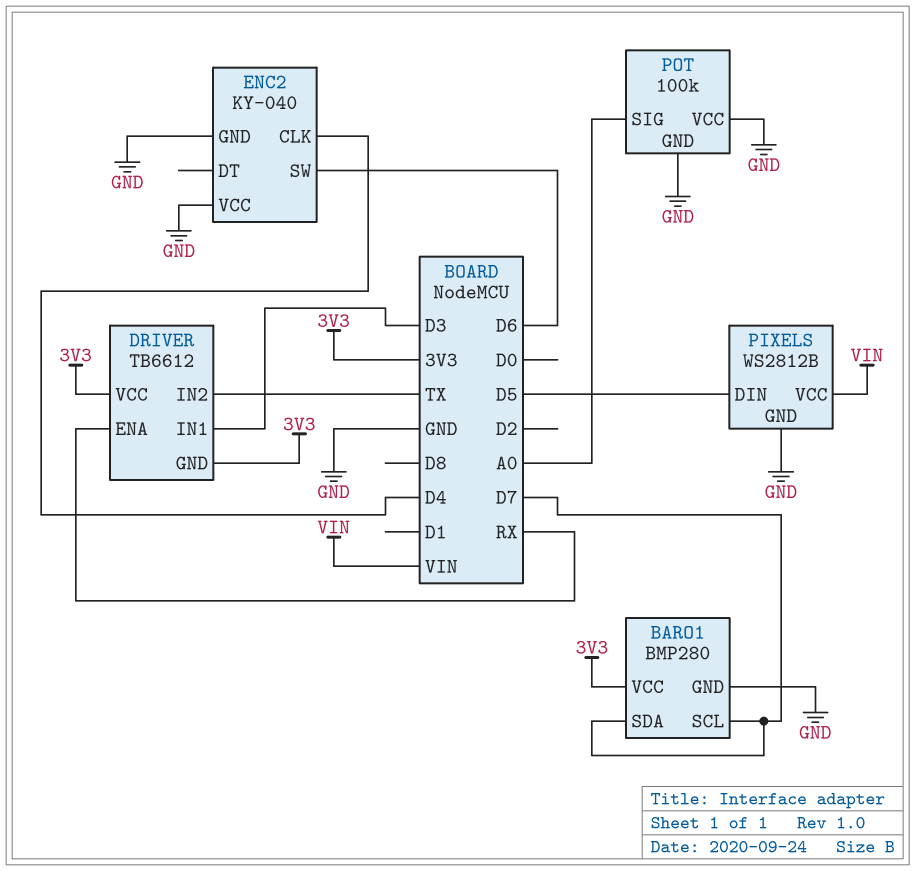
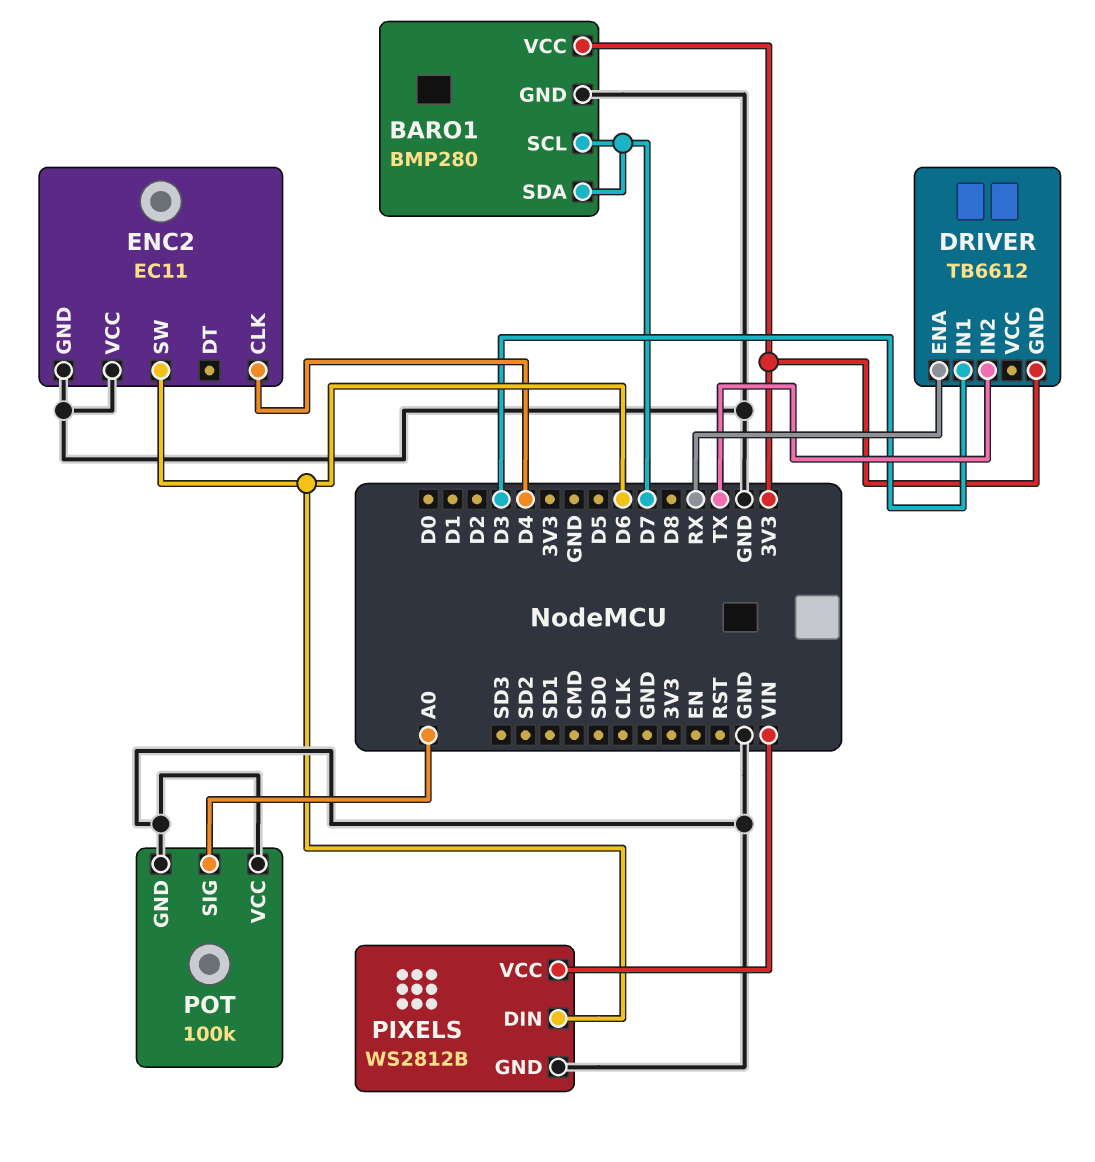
DRIVER pin VCC: 3V3 -> none
ENC2: KY-040 -> EC11
PIXELS pin DIN: D5 -> D6

